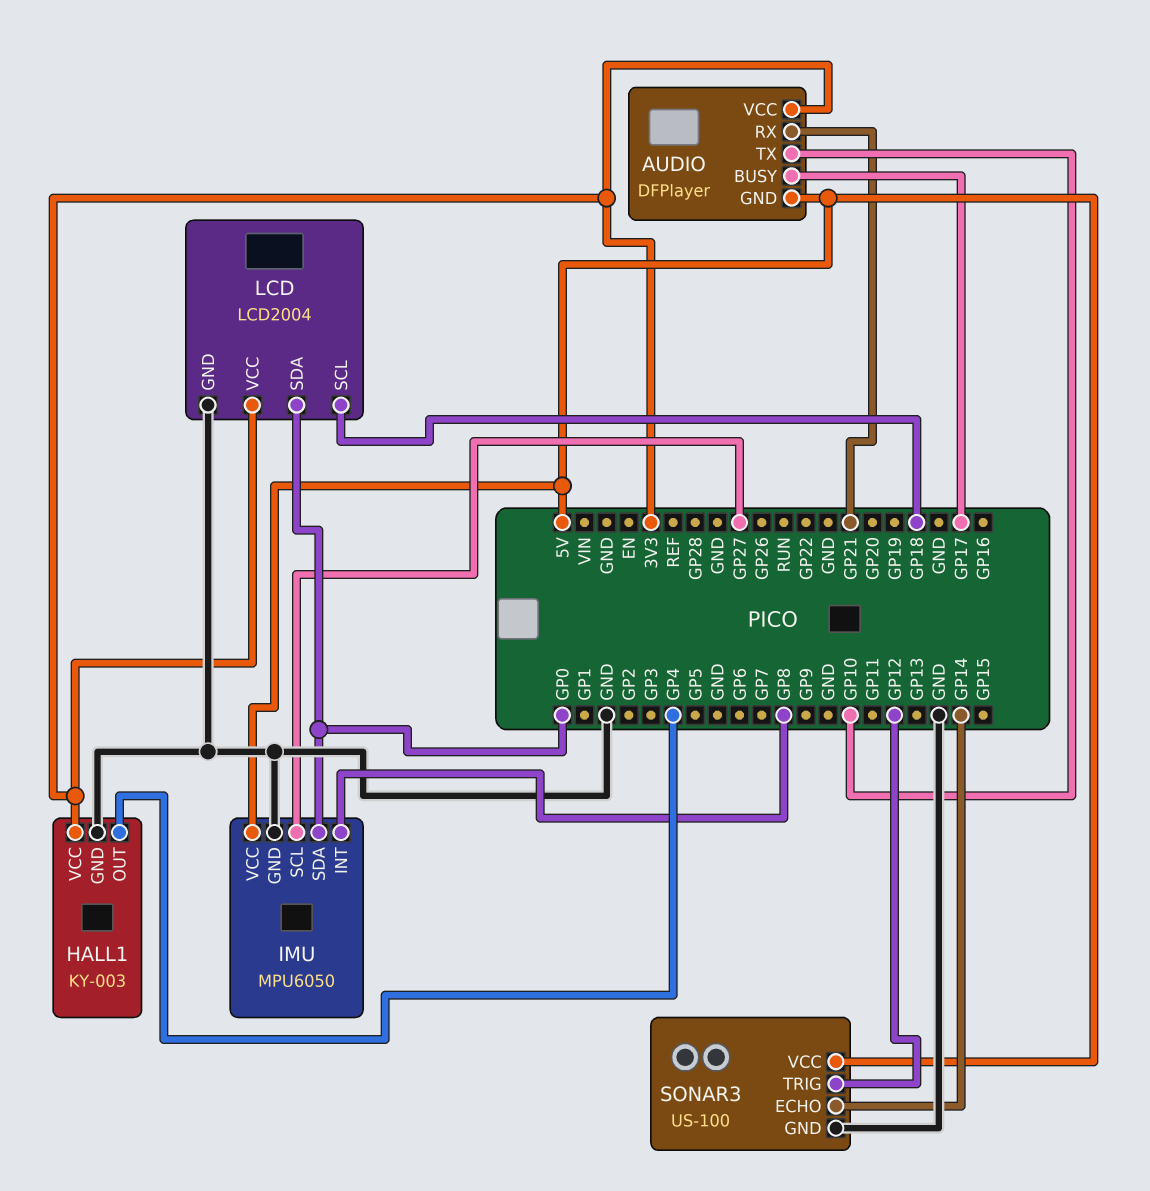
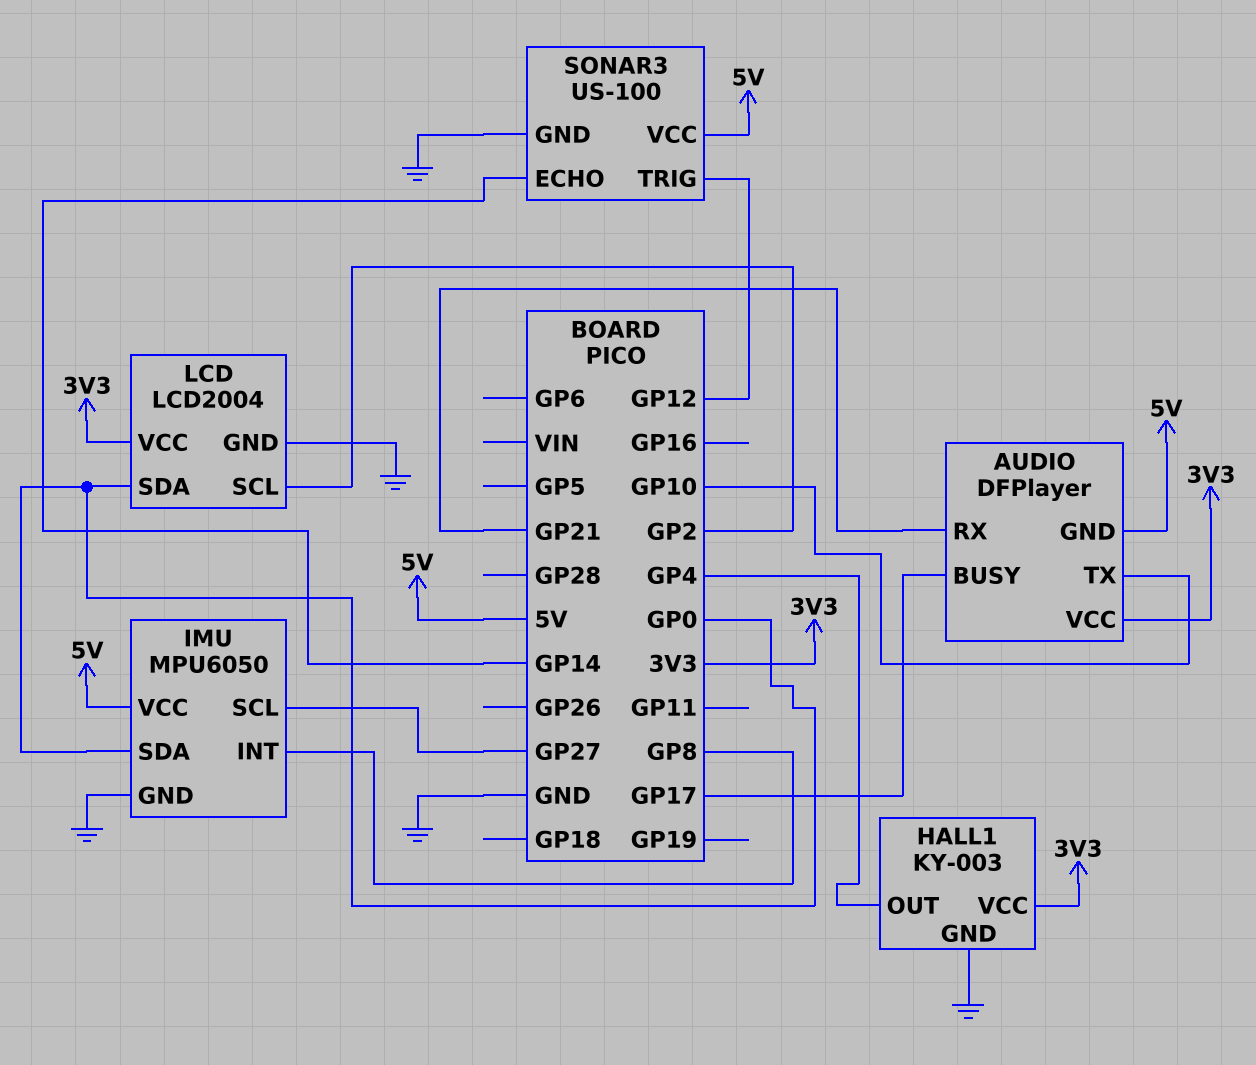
LCD pin SCL: GP18 -> GP2

